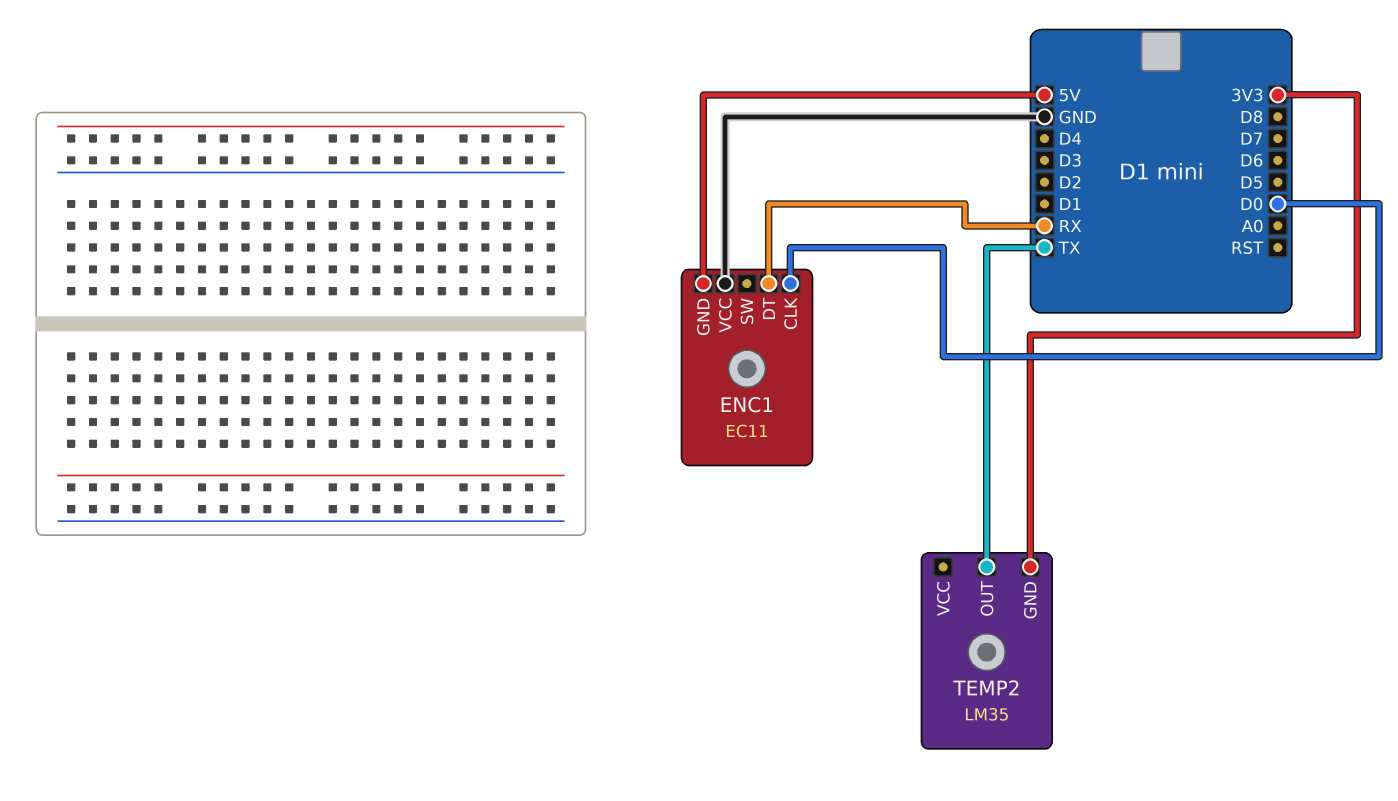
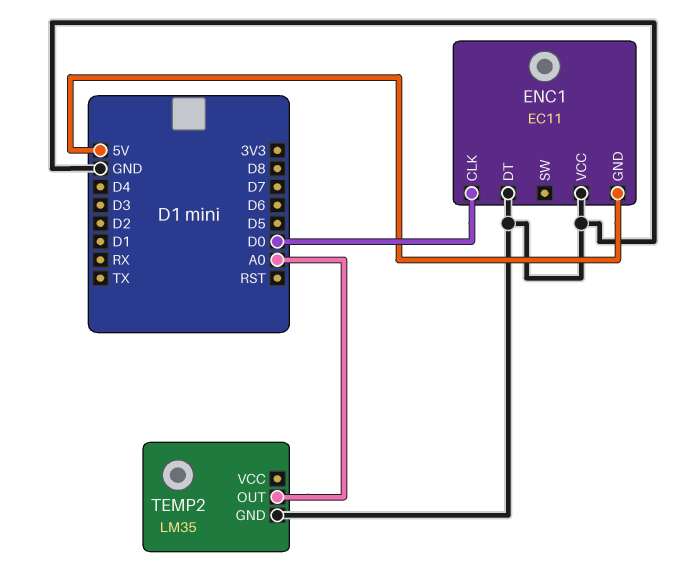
ENC1 pin DT: RX -> GND
TEMP2 pin GND: 3V3 -> GND
TEMP2 pin OUT: TX -> A0

